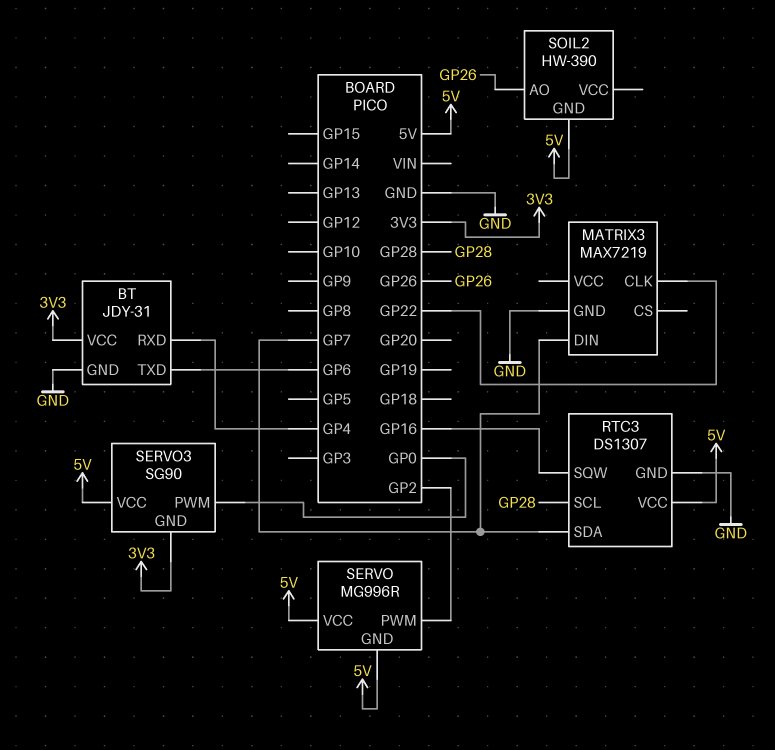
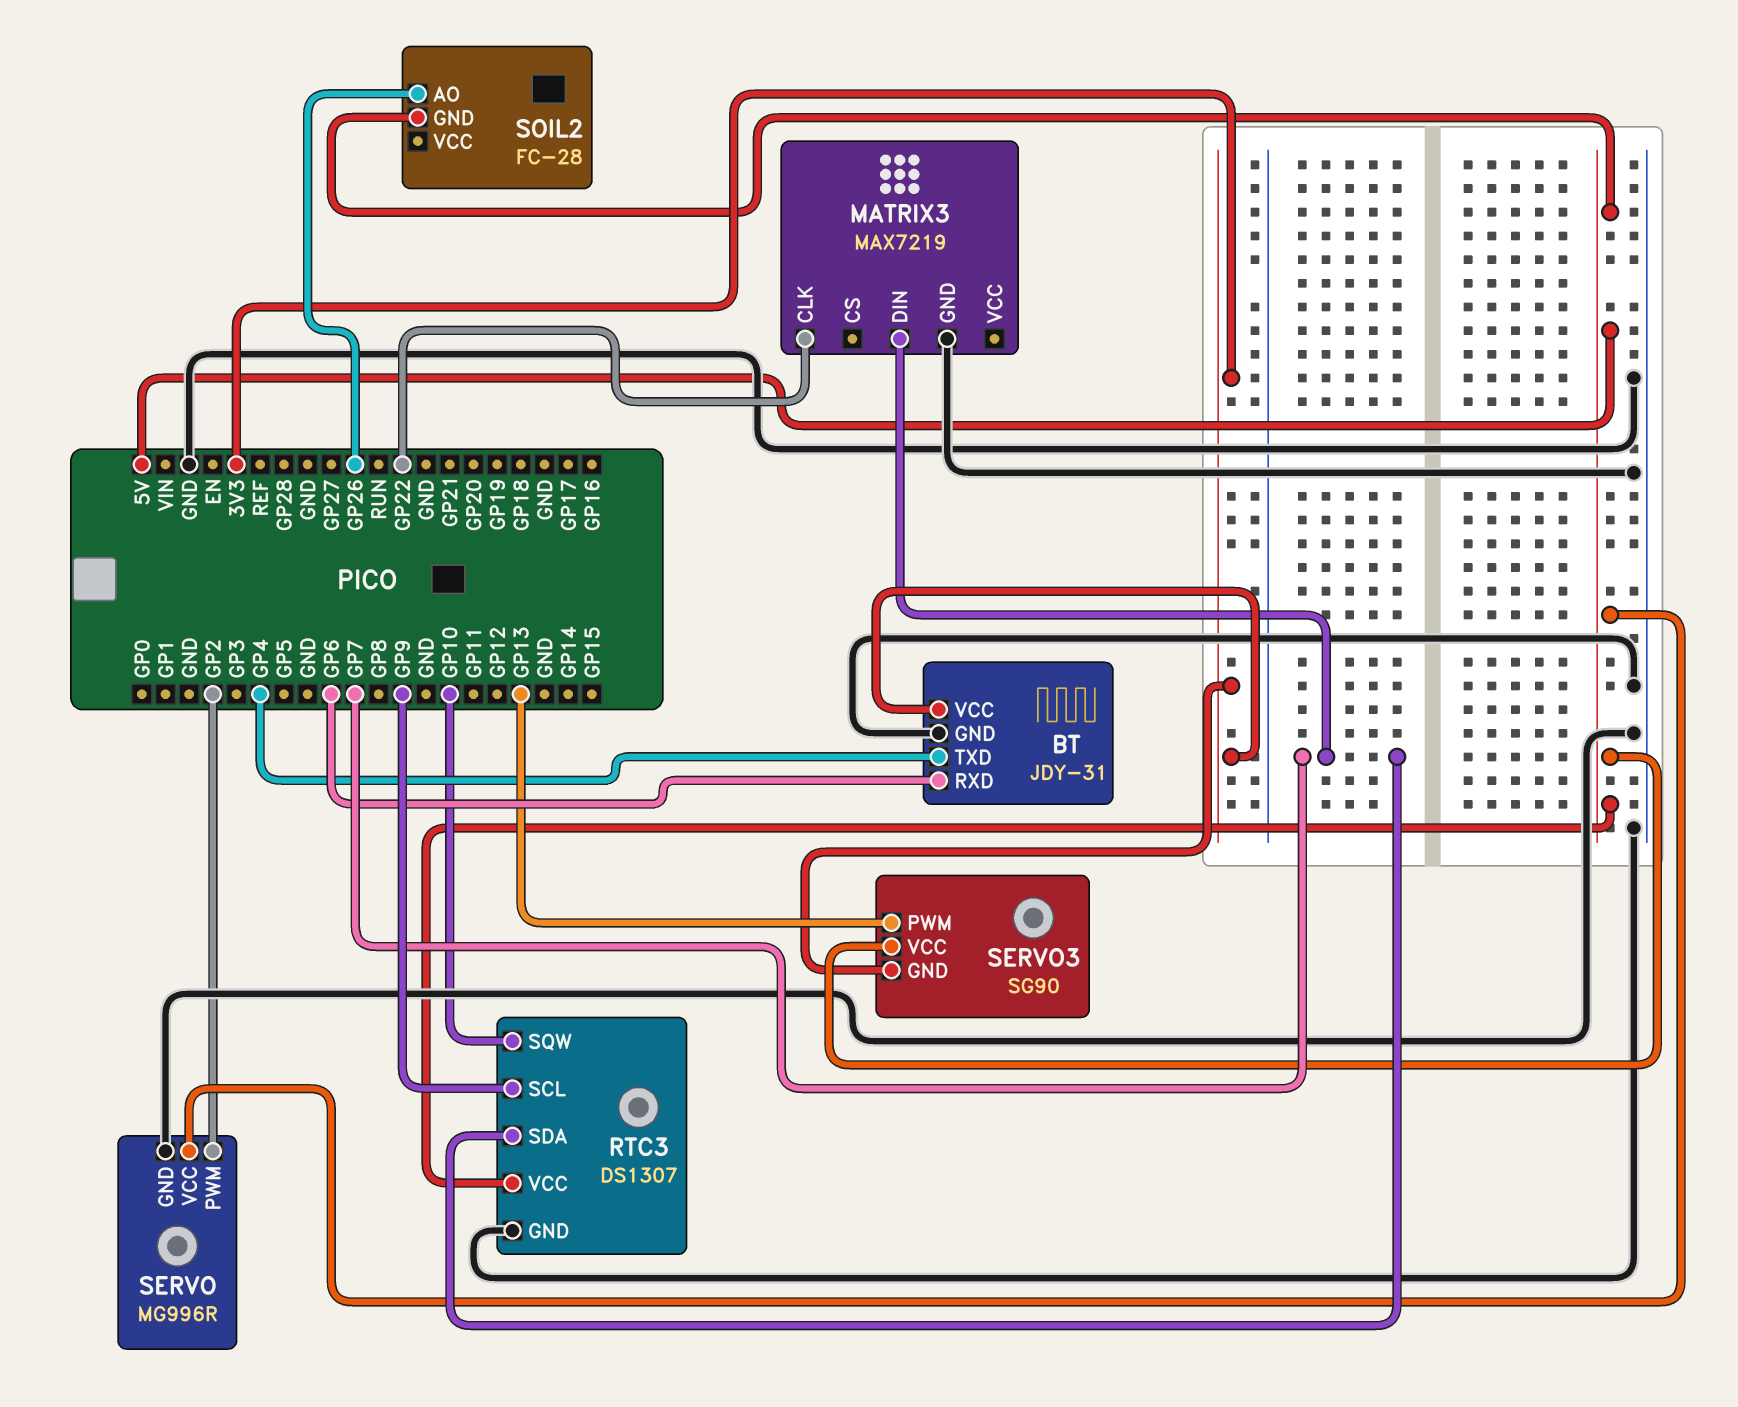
BT pin RXD: GP4 -> GP6
BT pin TXD: GP6 -> GP4
RTC3 pin SCL: GP28 -> GP9
RTC3 pin SQW: GP16 -> GP10
SERVO pin GND: 5V -> GND
SERVO3 pin PWM: GP0 -> GP13
SOIL2: HW-390 -> FC-28

